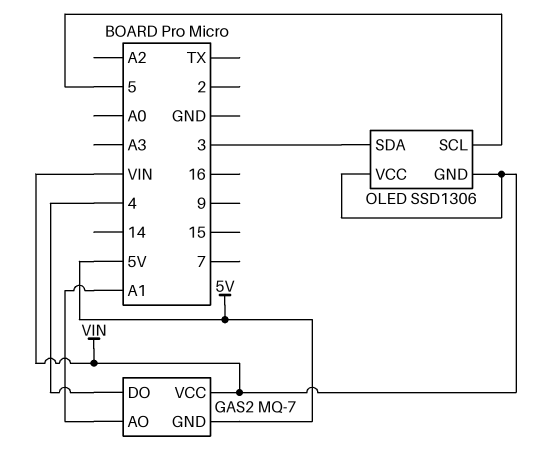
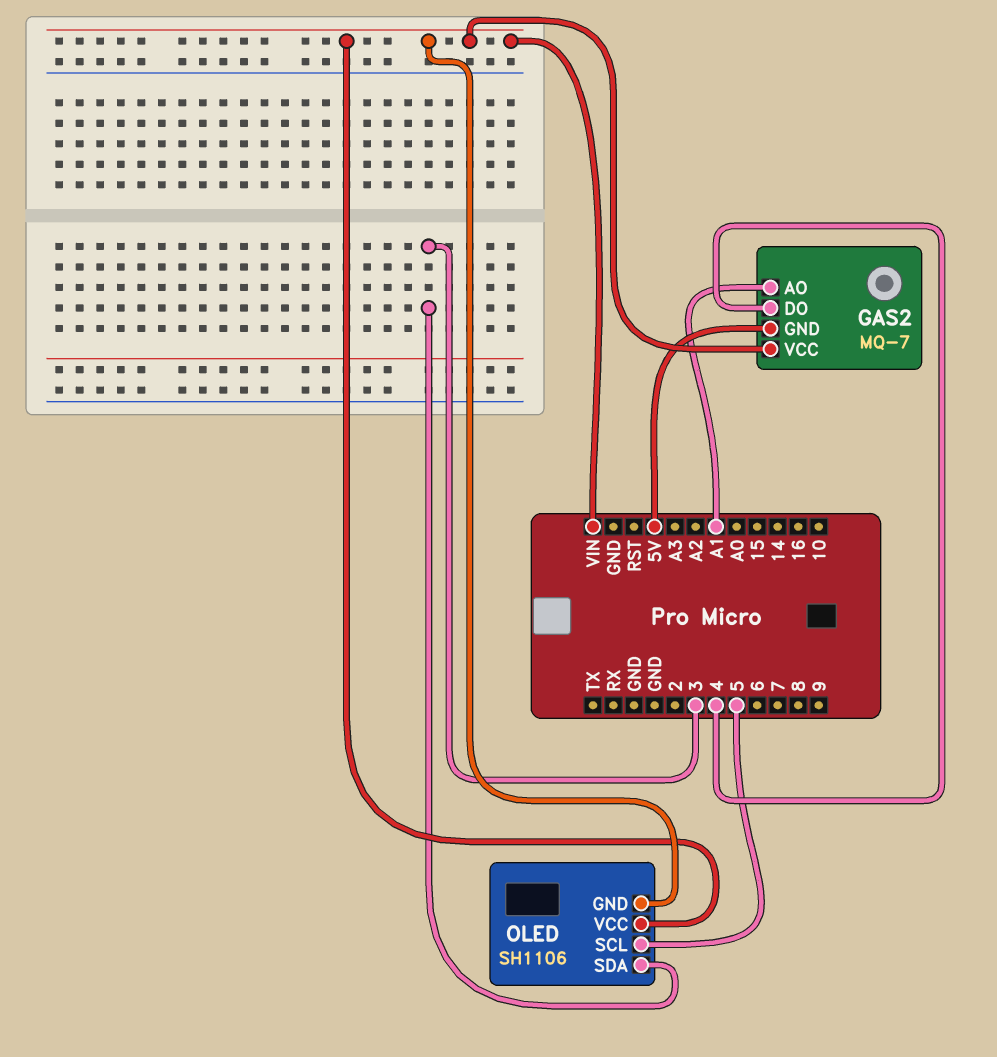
OLED: SSD1306 -> SH1106

